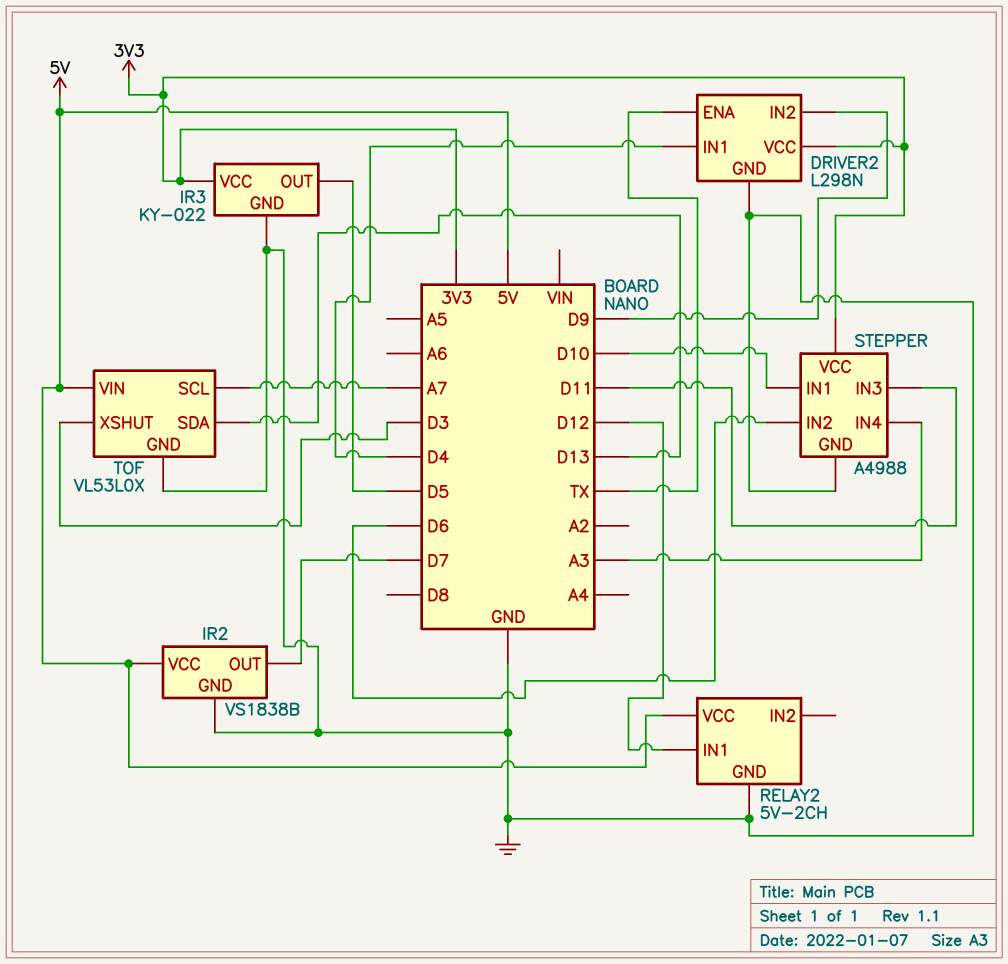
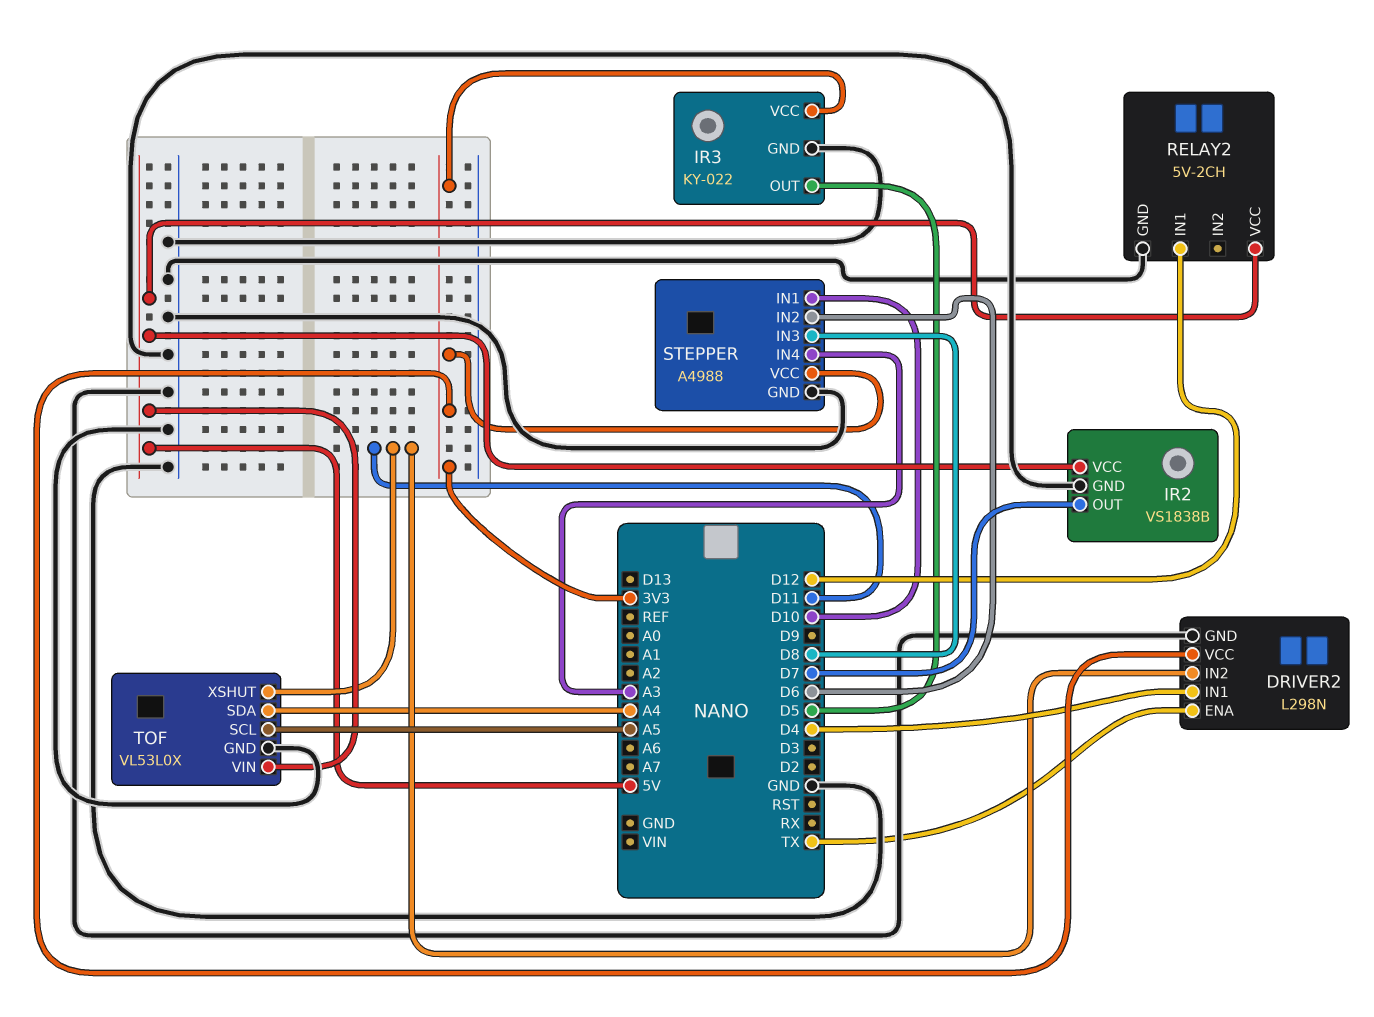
DRIVER2 pin IN2: D9 -> D11
STEPPER pin IN3: D11 -> D8
TOF pin SCL: A7 -> A5
TOF pin SDA: D13 -> A4
TOF pin XSHUT: D3 -> D11

